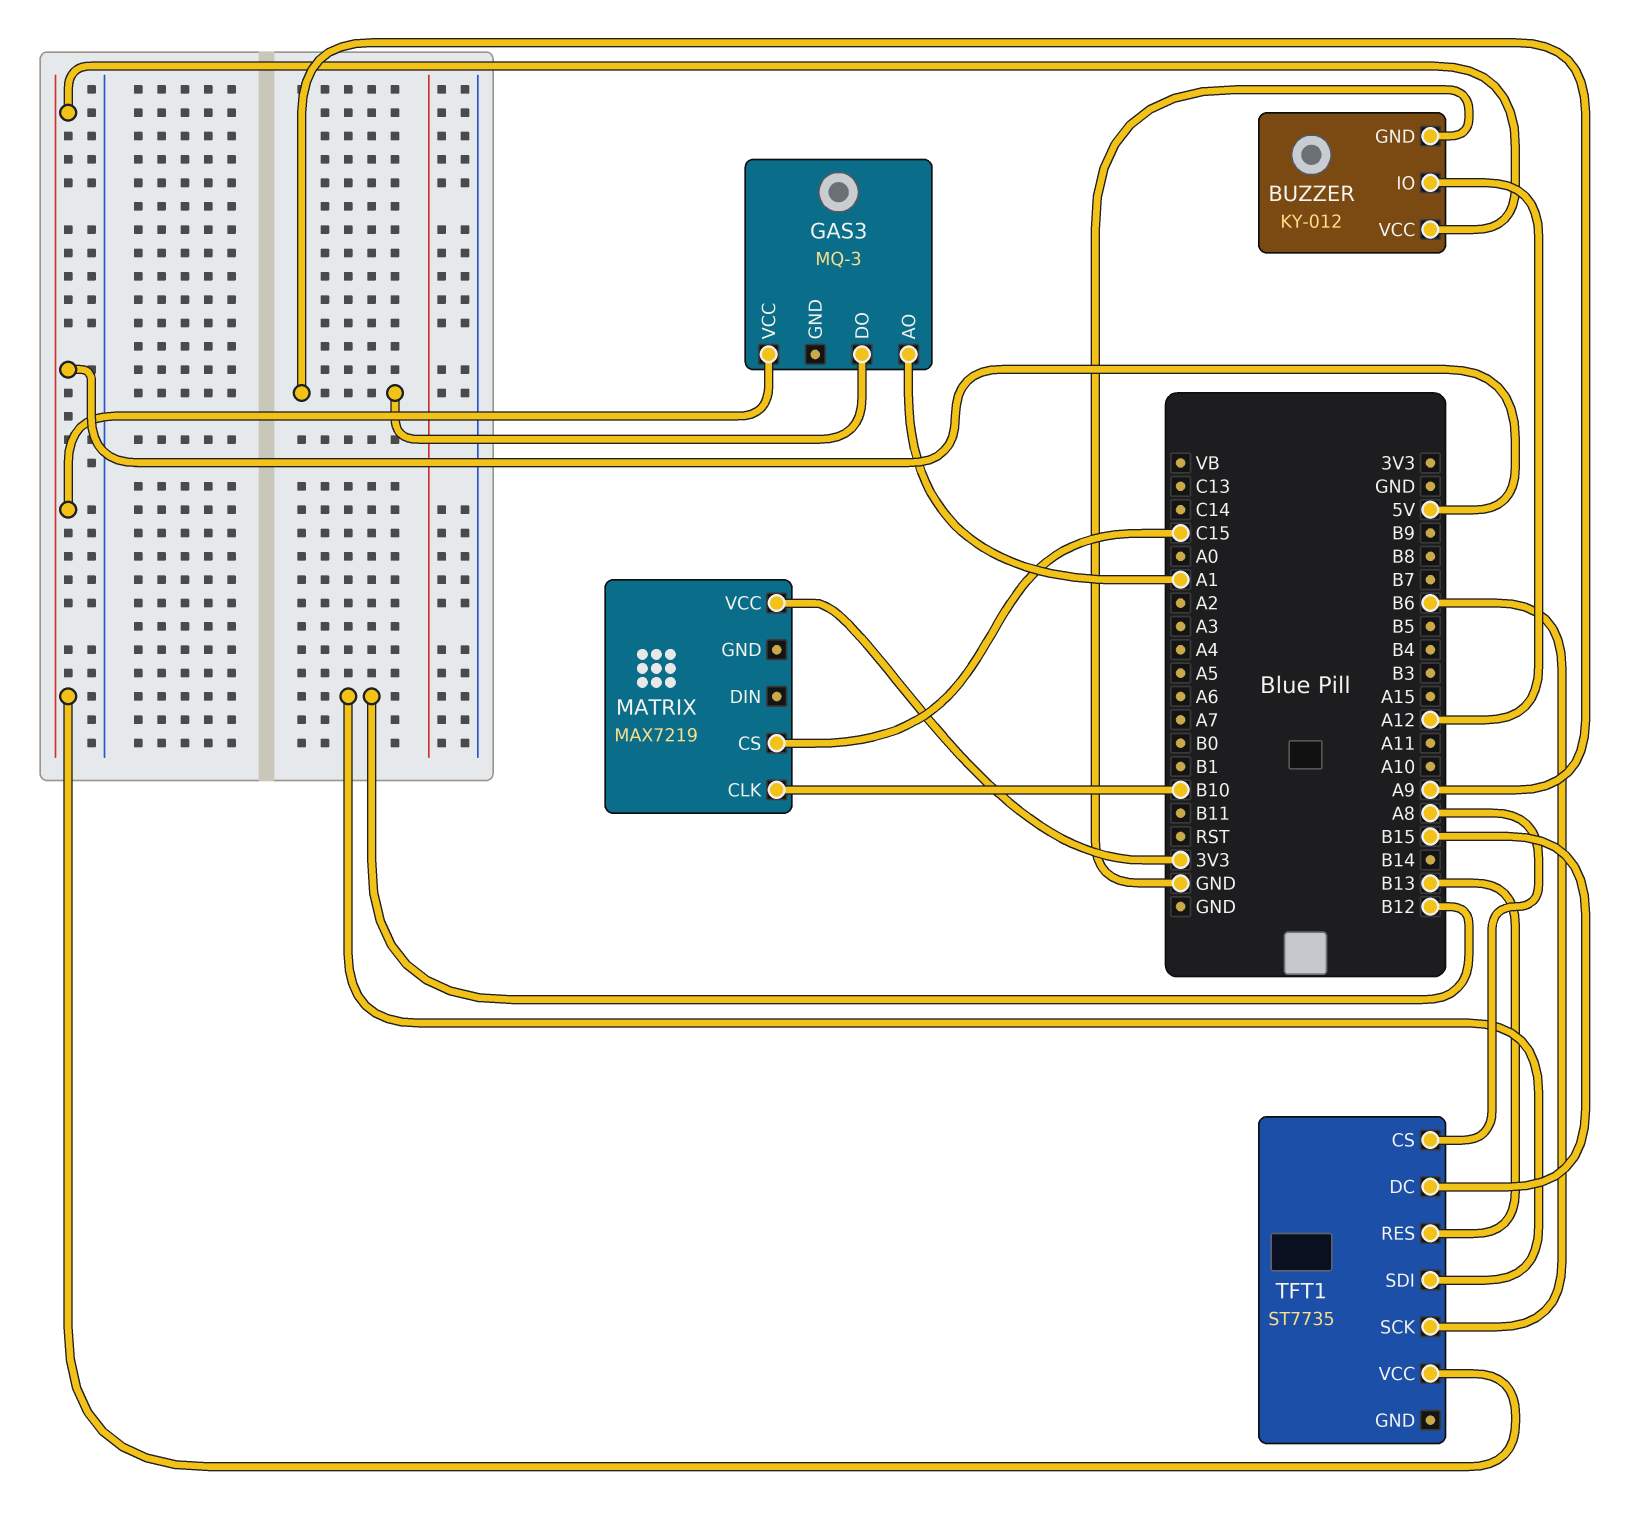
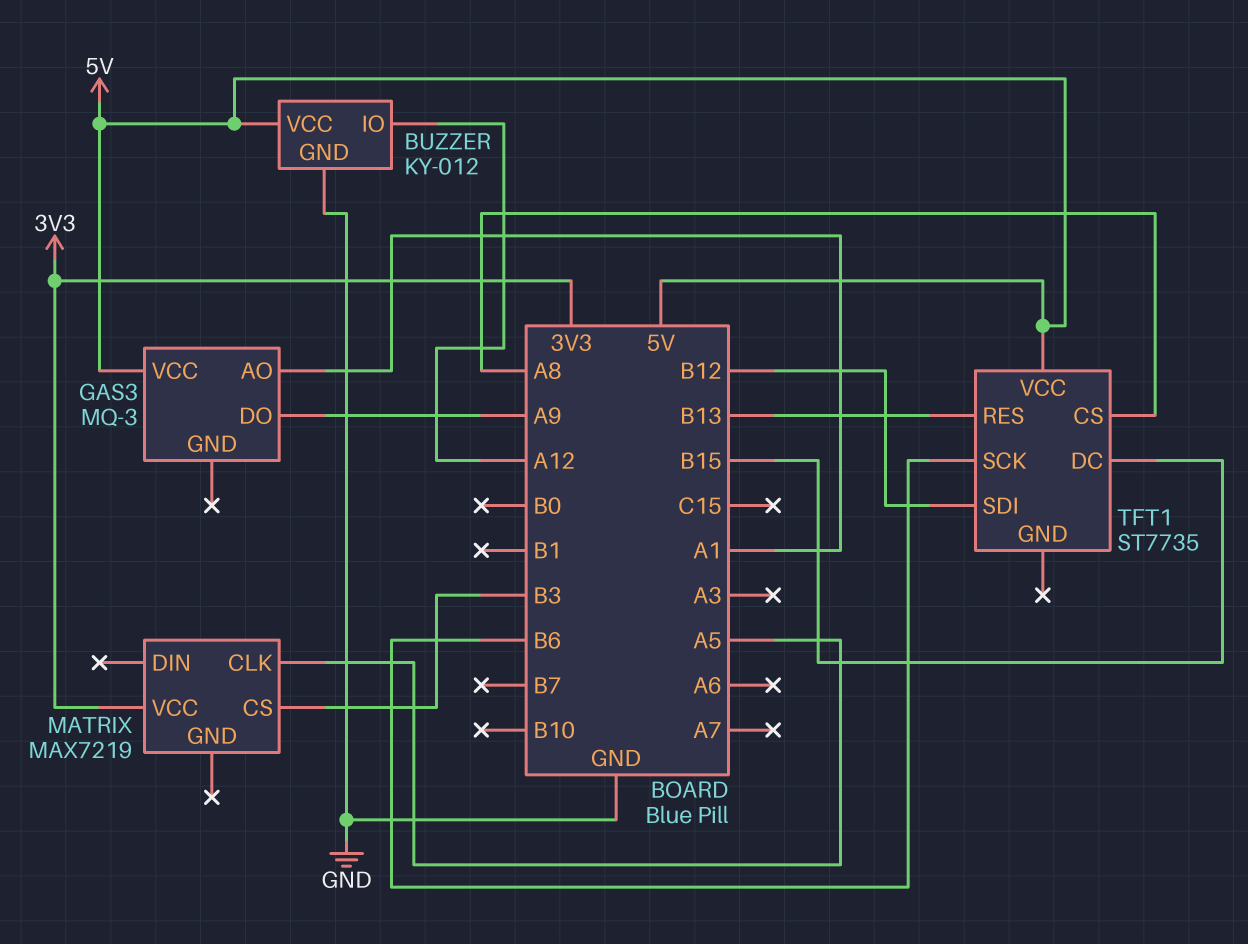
MATRIX pin CLK: B10 -> A5
MATRIX pin CS: C15 -> B3

